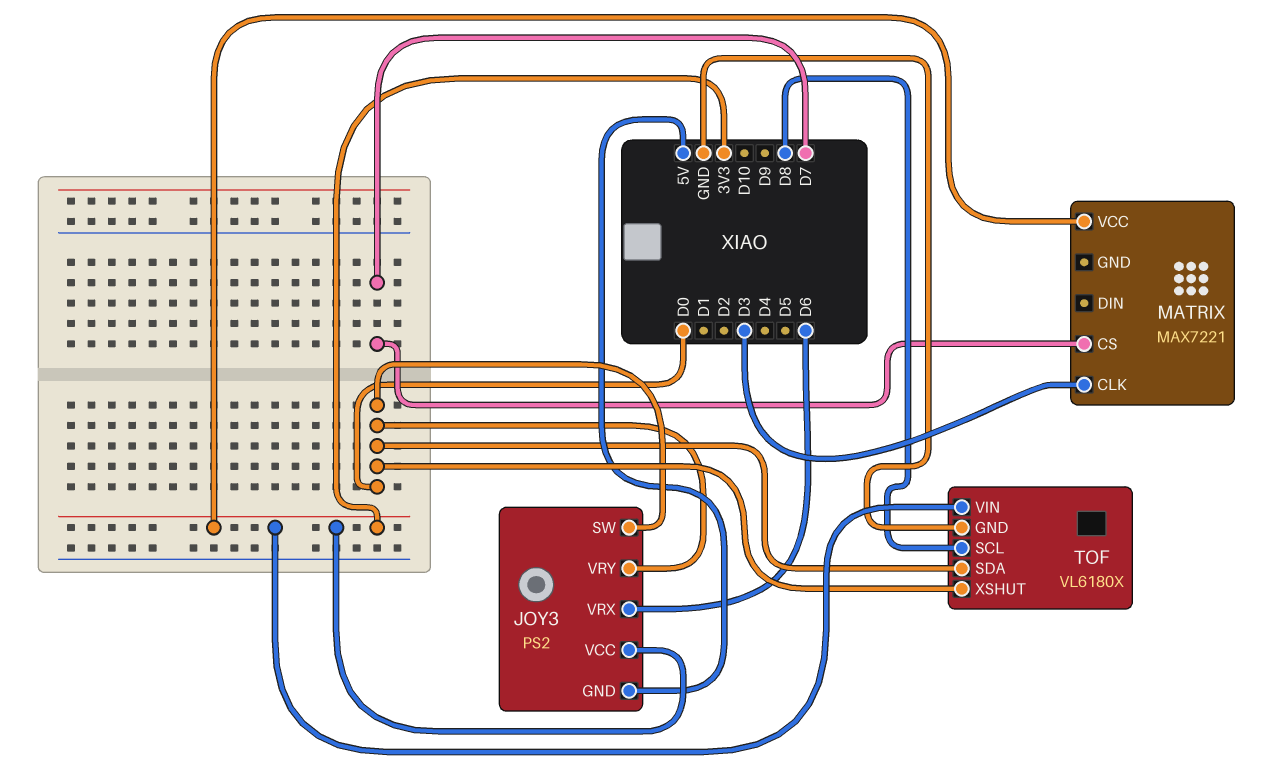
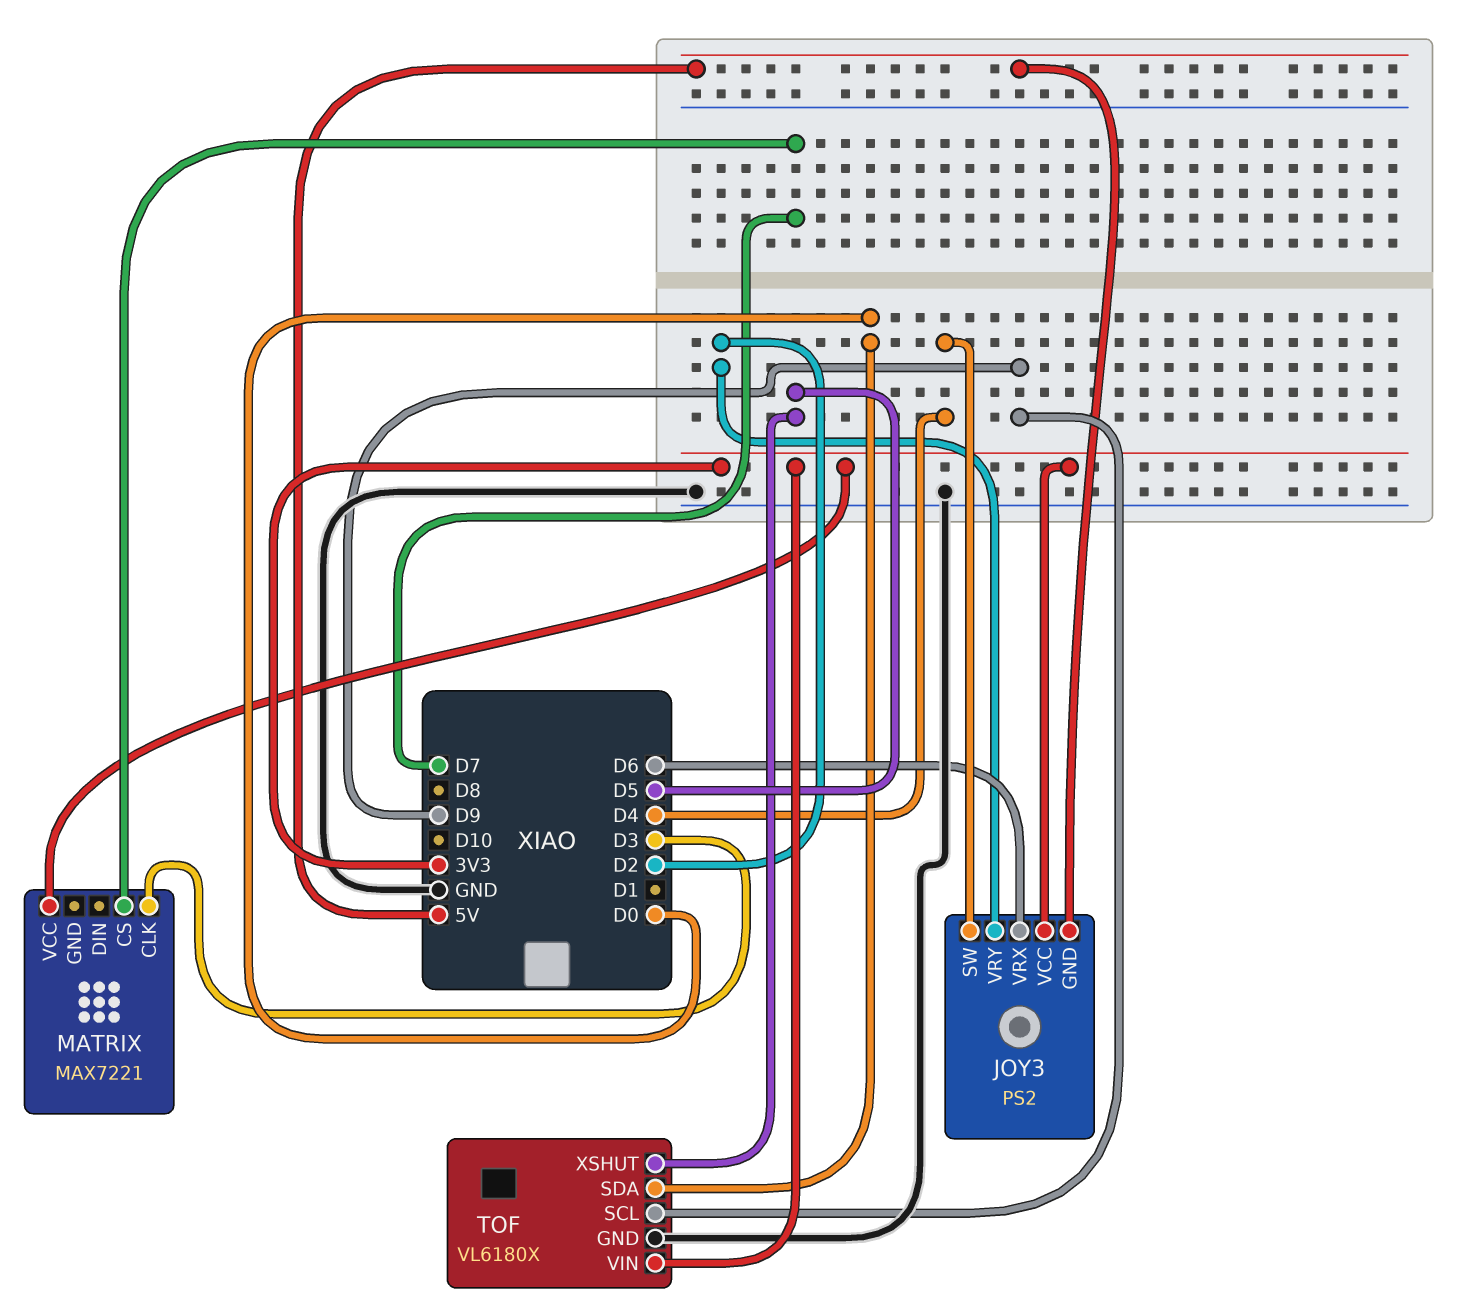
JOY3 pin SW: D0 -> D4
JOY3 pin VRY: D0 -> D2
TOF pin SCL: D8 -> D9
TOF pin XSHUT: D0 -> D5

